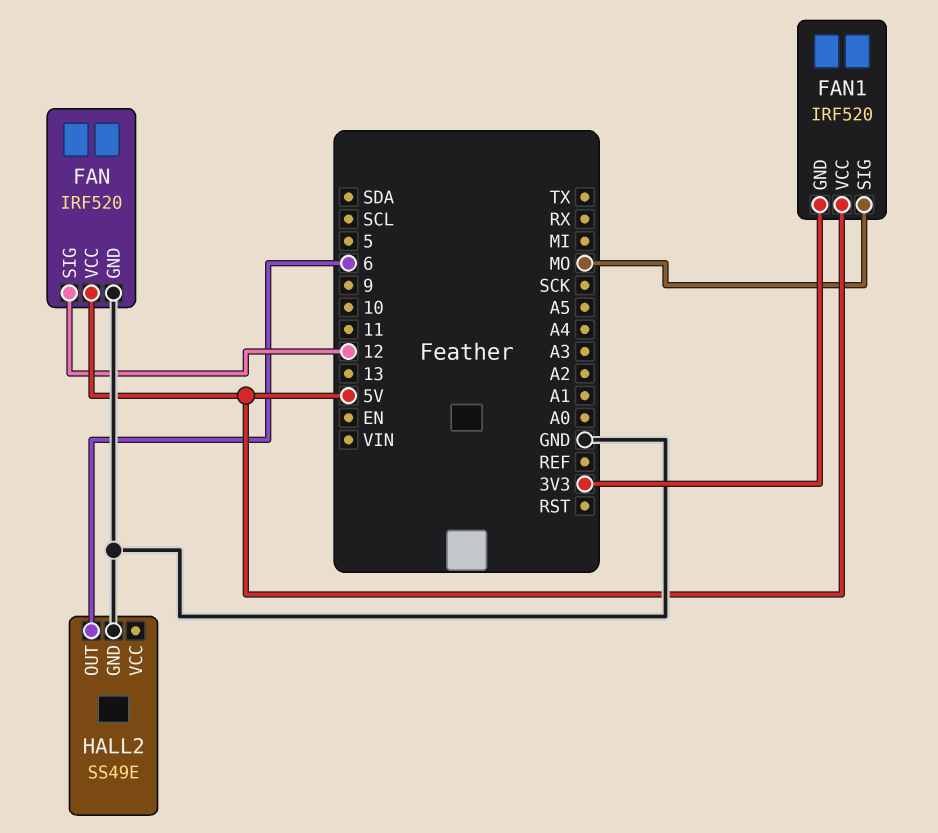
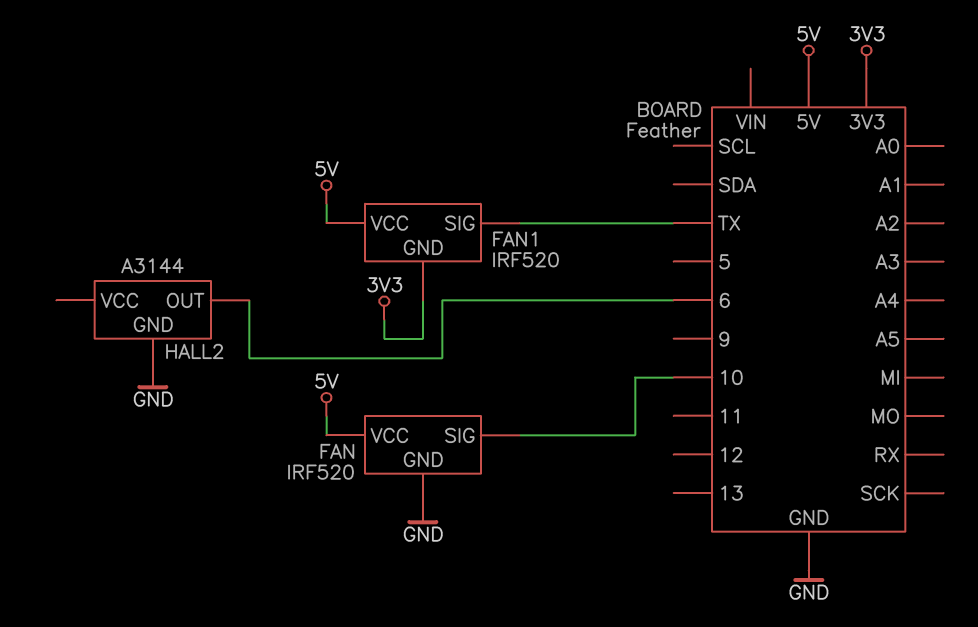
FAN pin SIG: 12 -> 10
FAN1 pin SIG: MO -> TX
HALL2: SS49E -> A3144

